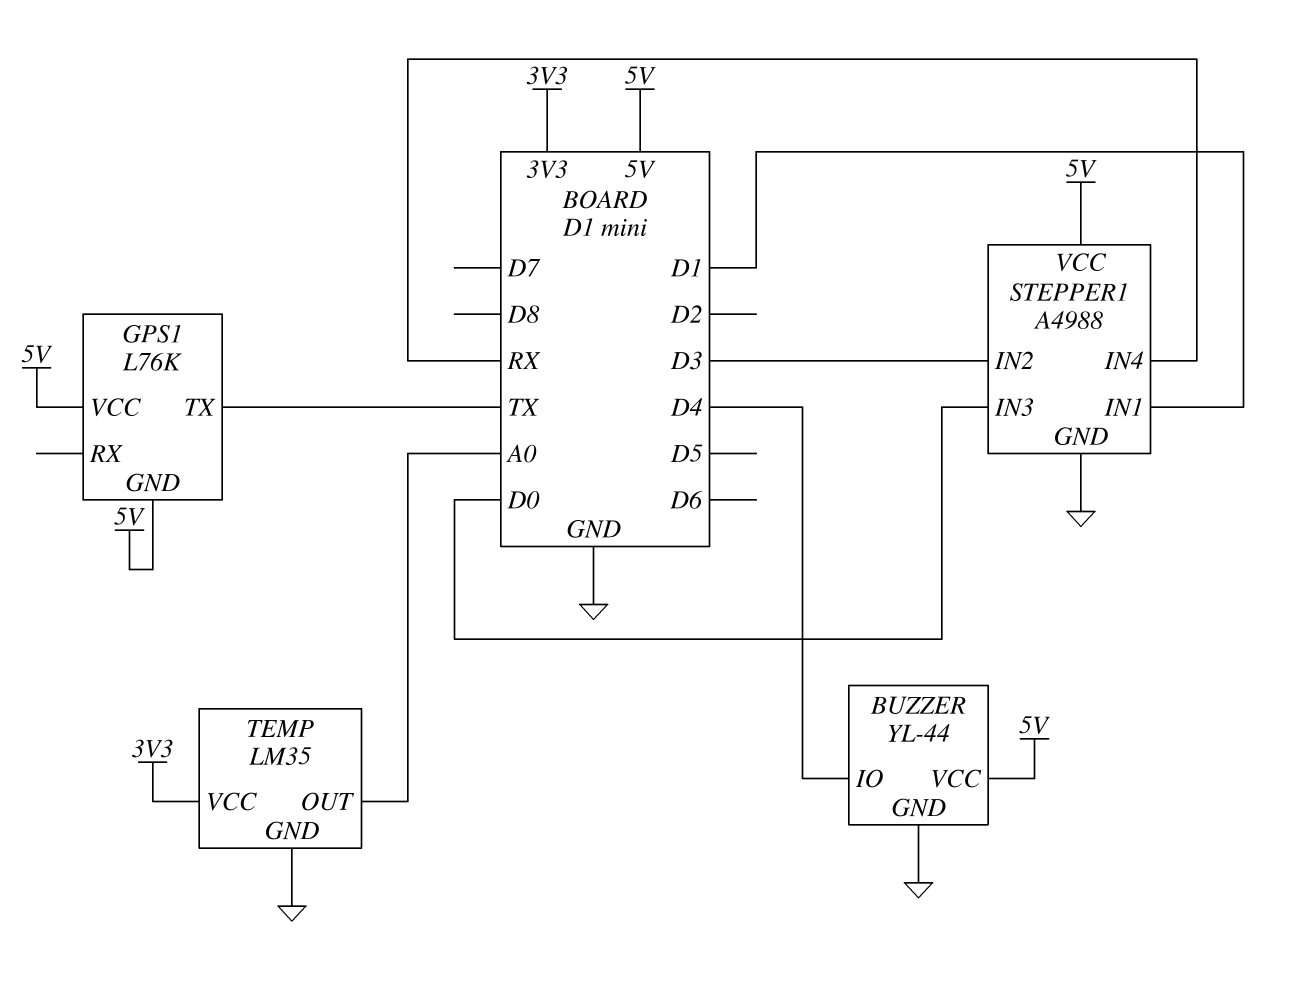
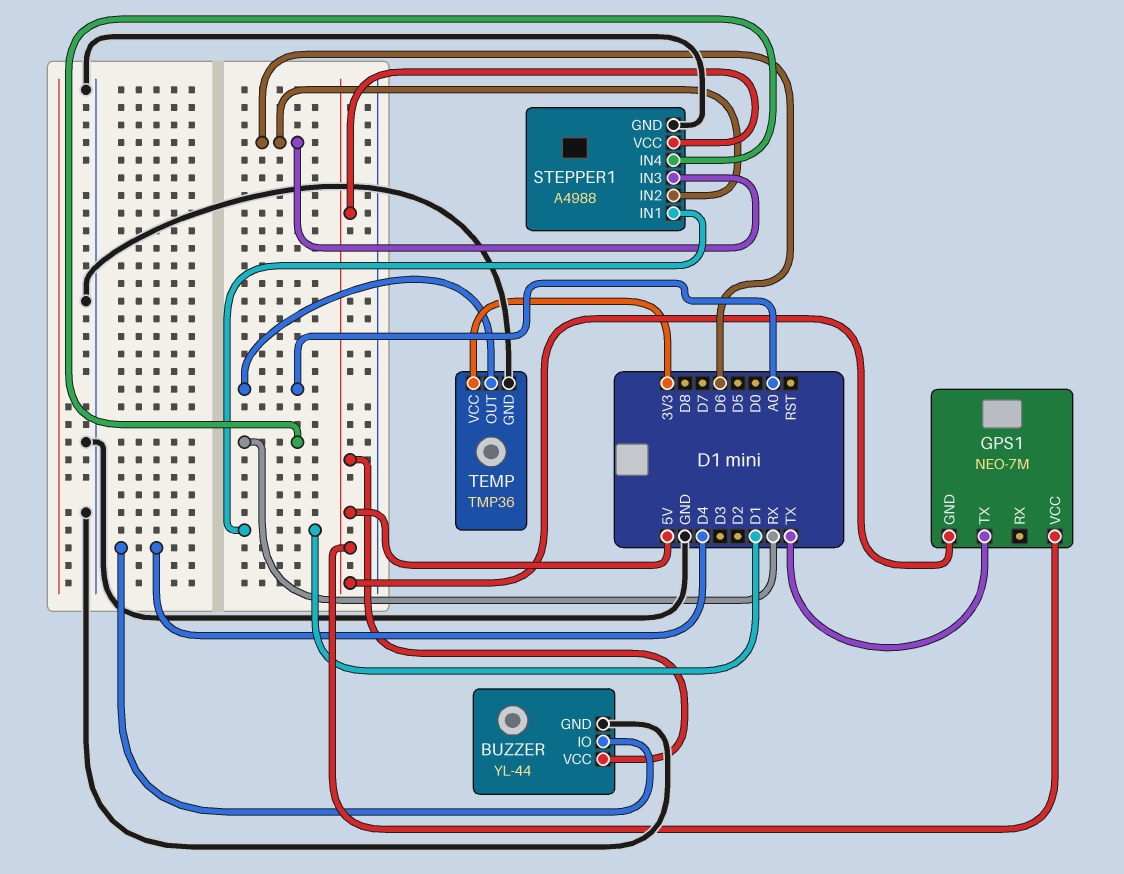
GPS1: L76K -> NEO-7M
STEPPER1 pin IN2: D3 -> D6
STEPPER1 pin IN3: D0 -> D6
TEMP: LM35 -> TMP36

